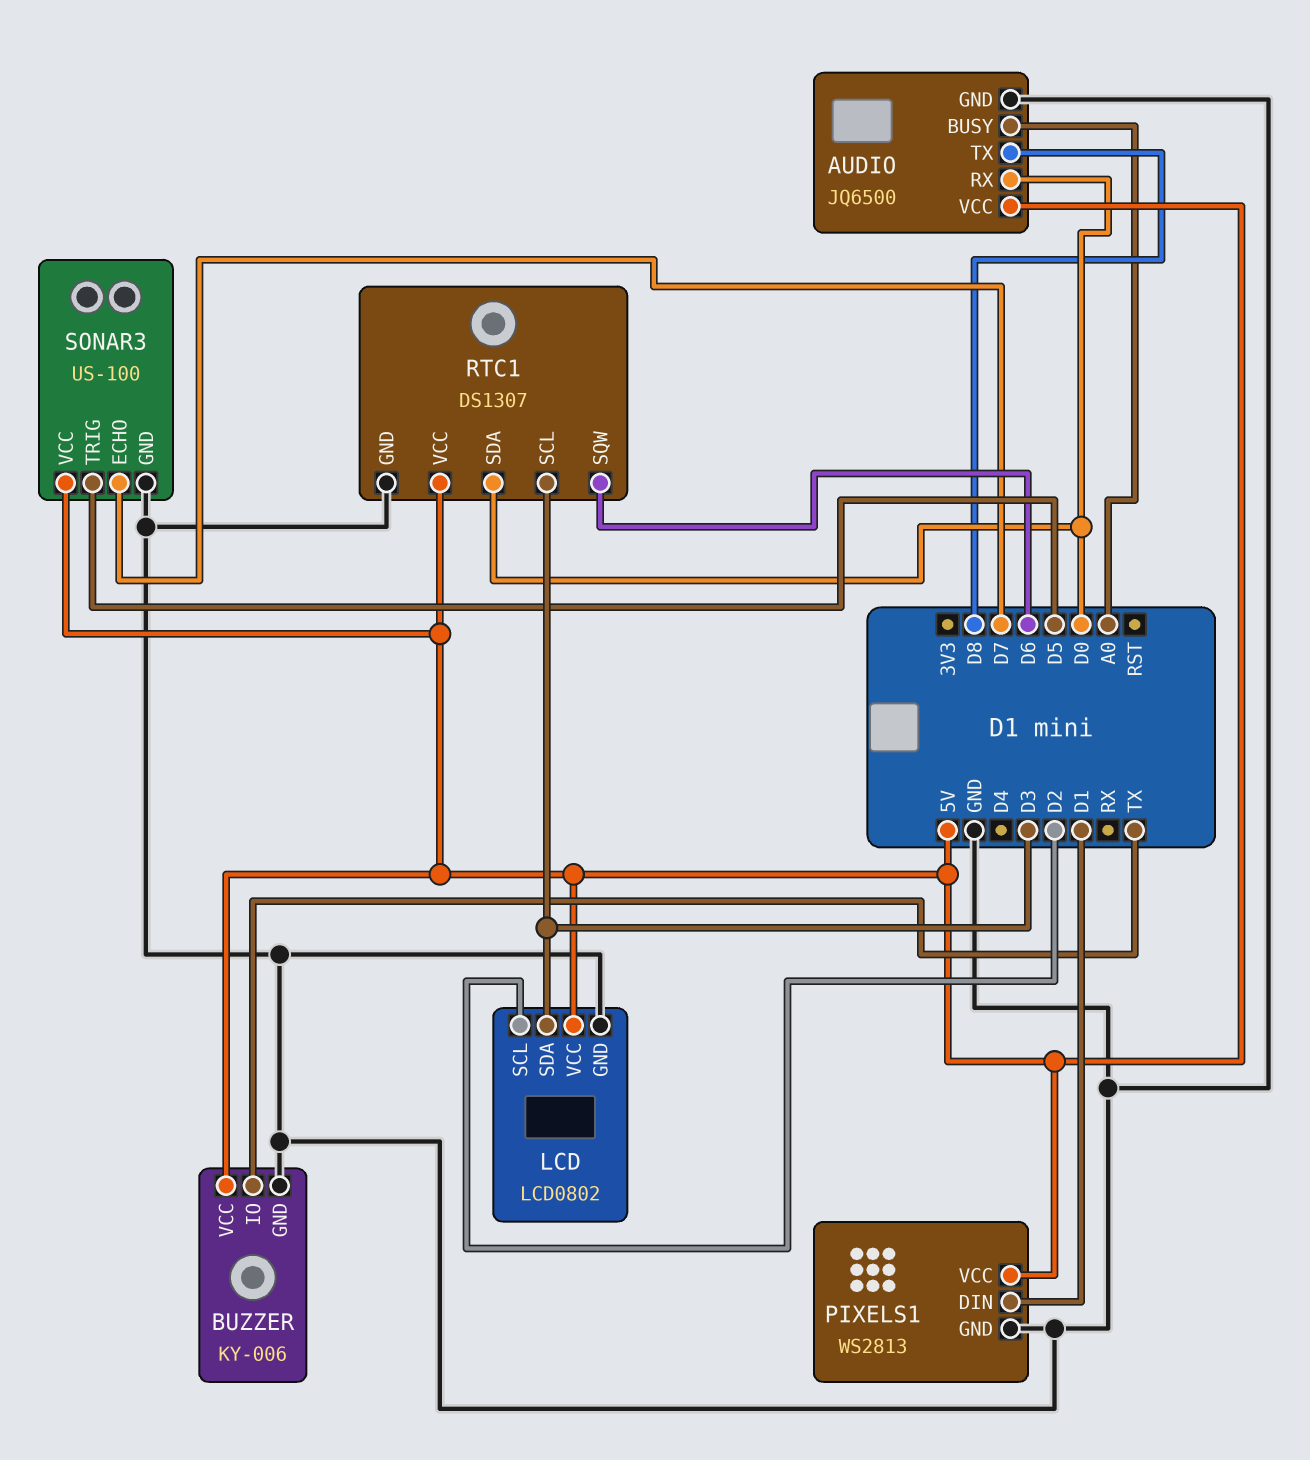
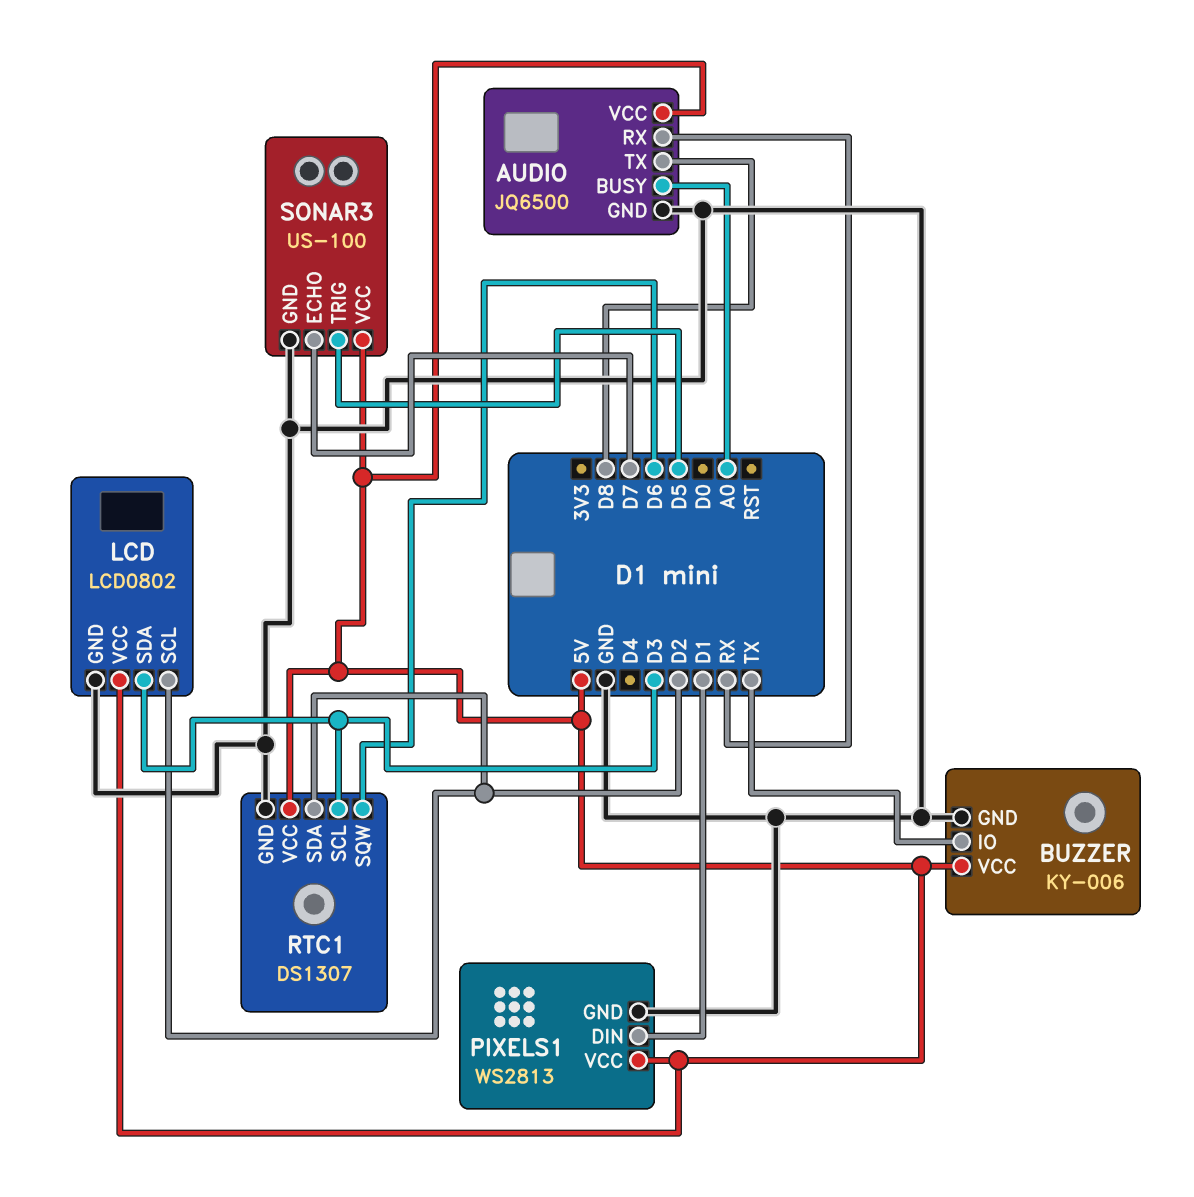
AUDIO pin RX: D0 -> RX
RTC1 pin SDA: D0 -> D2

